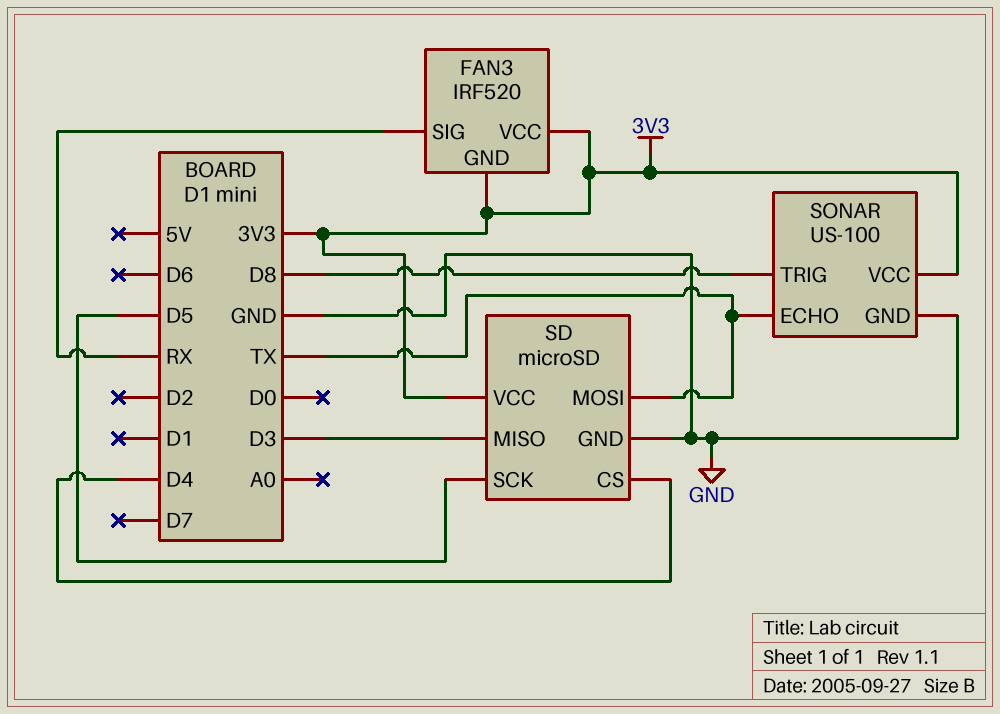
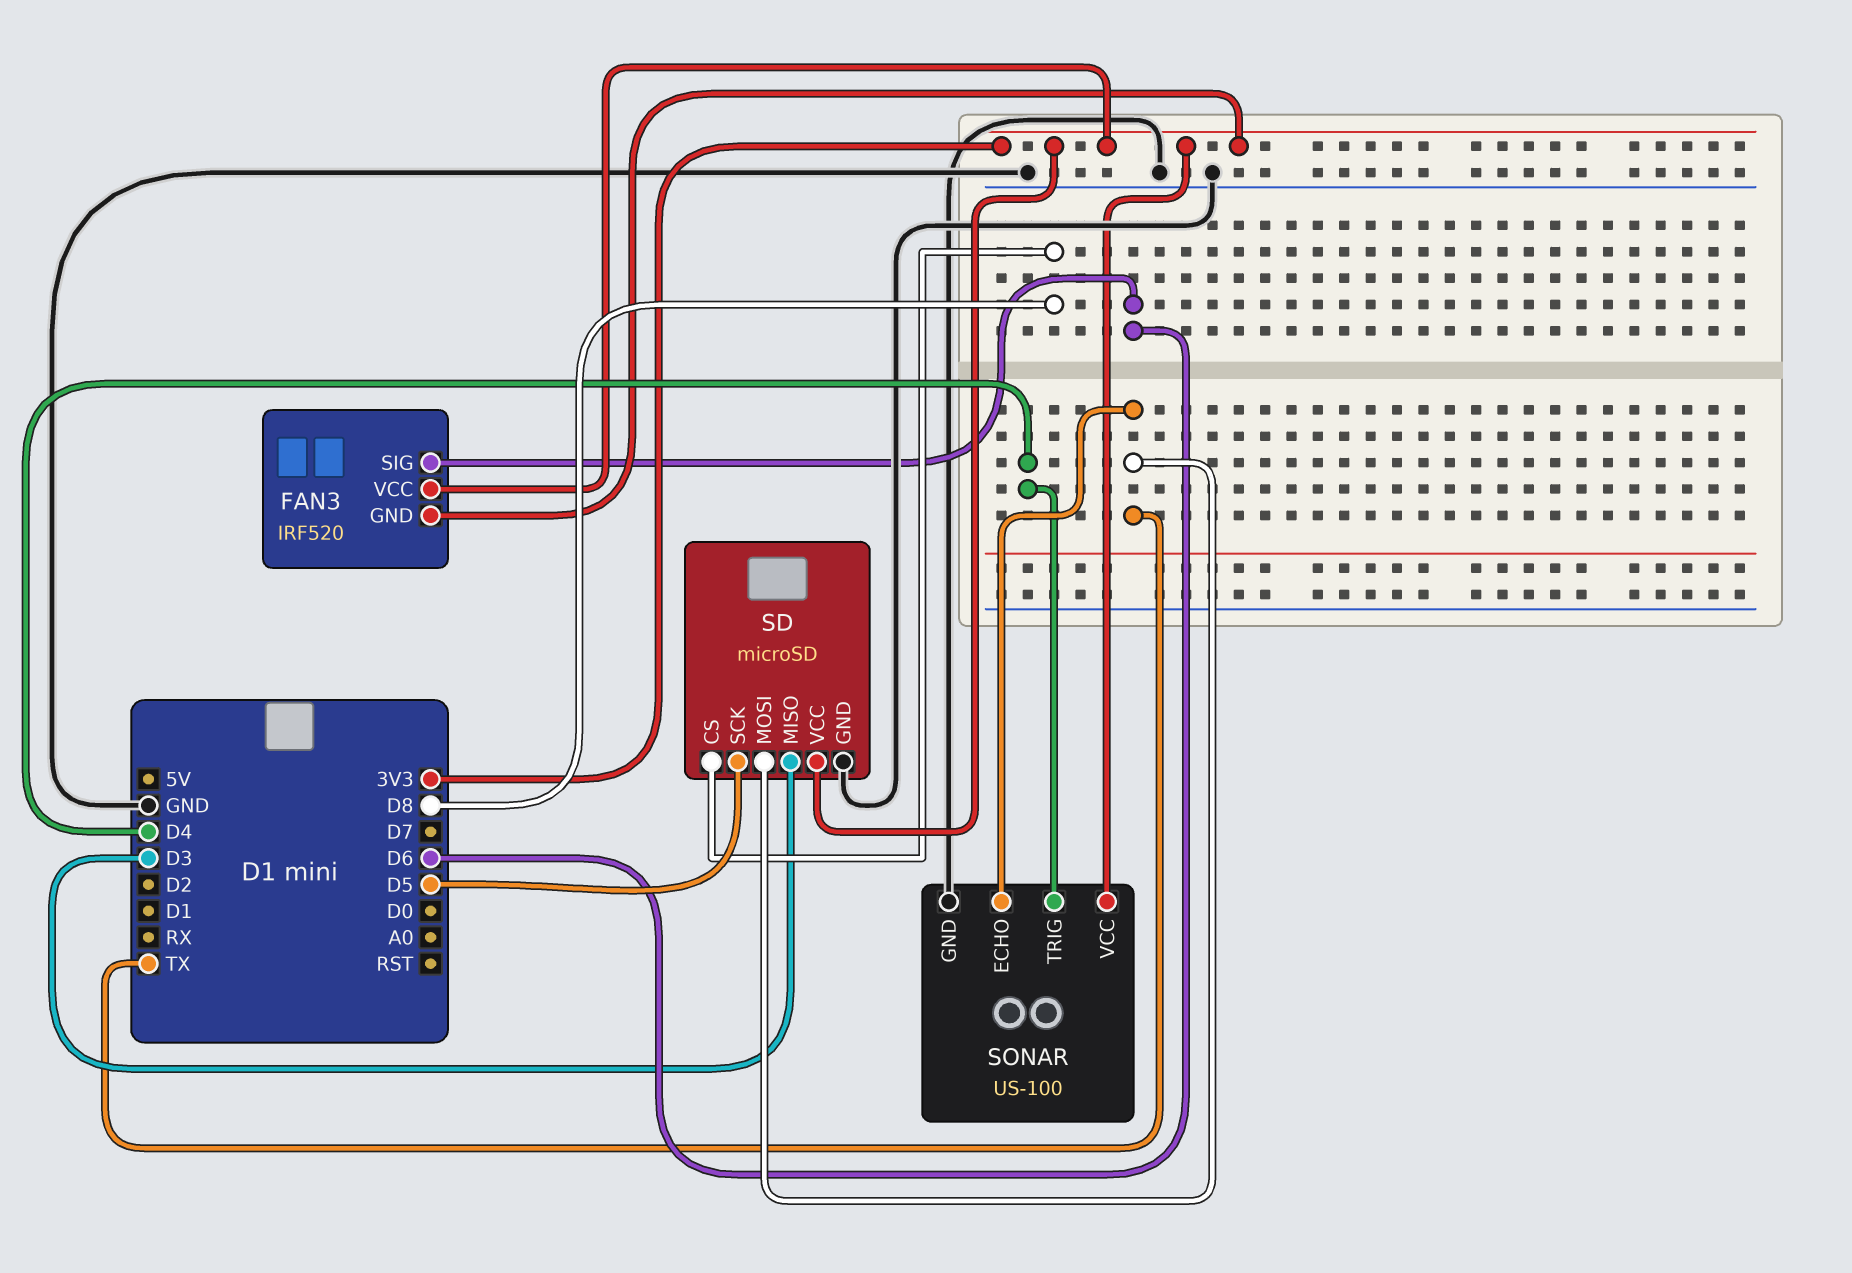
FAN3 pin SIG: RX -> D6
SD pin CS: D4 -> D8
SONAR pin TRIG: D8 -> D4

